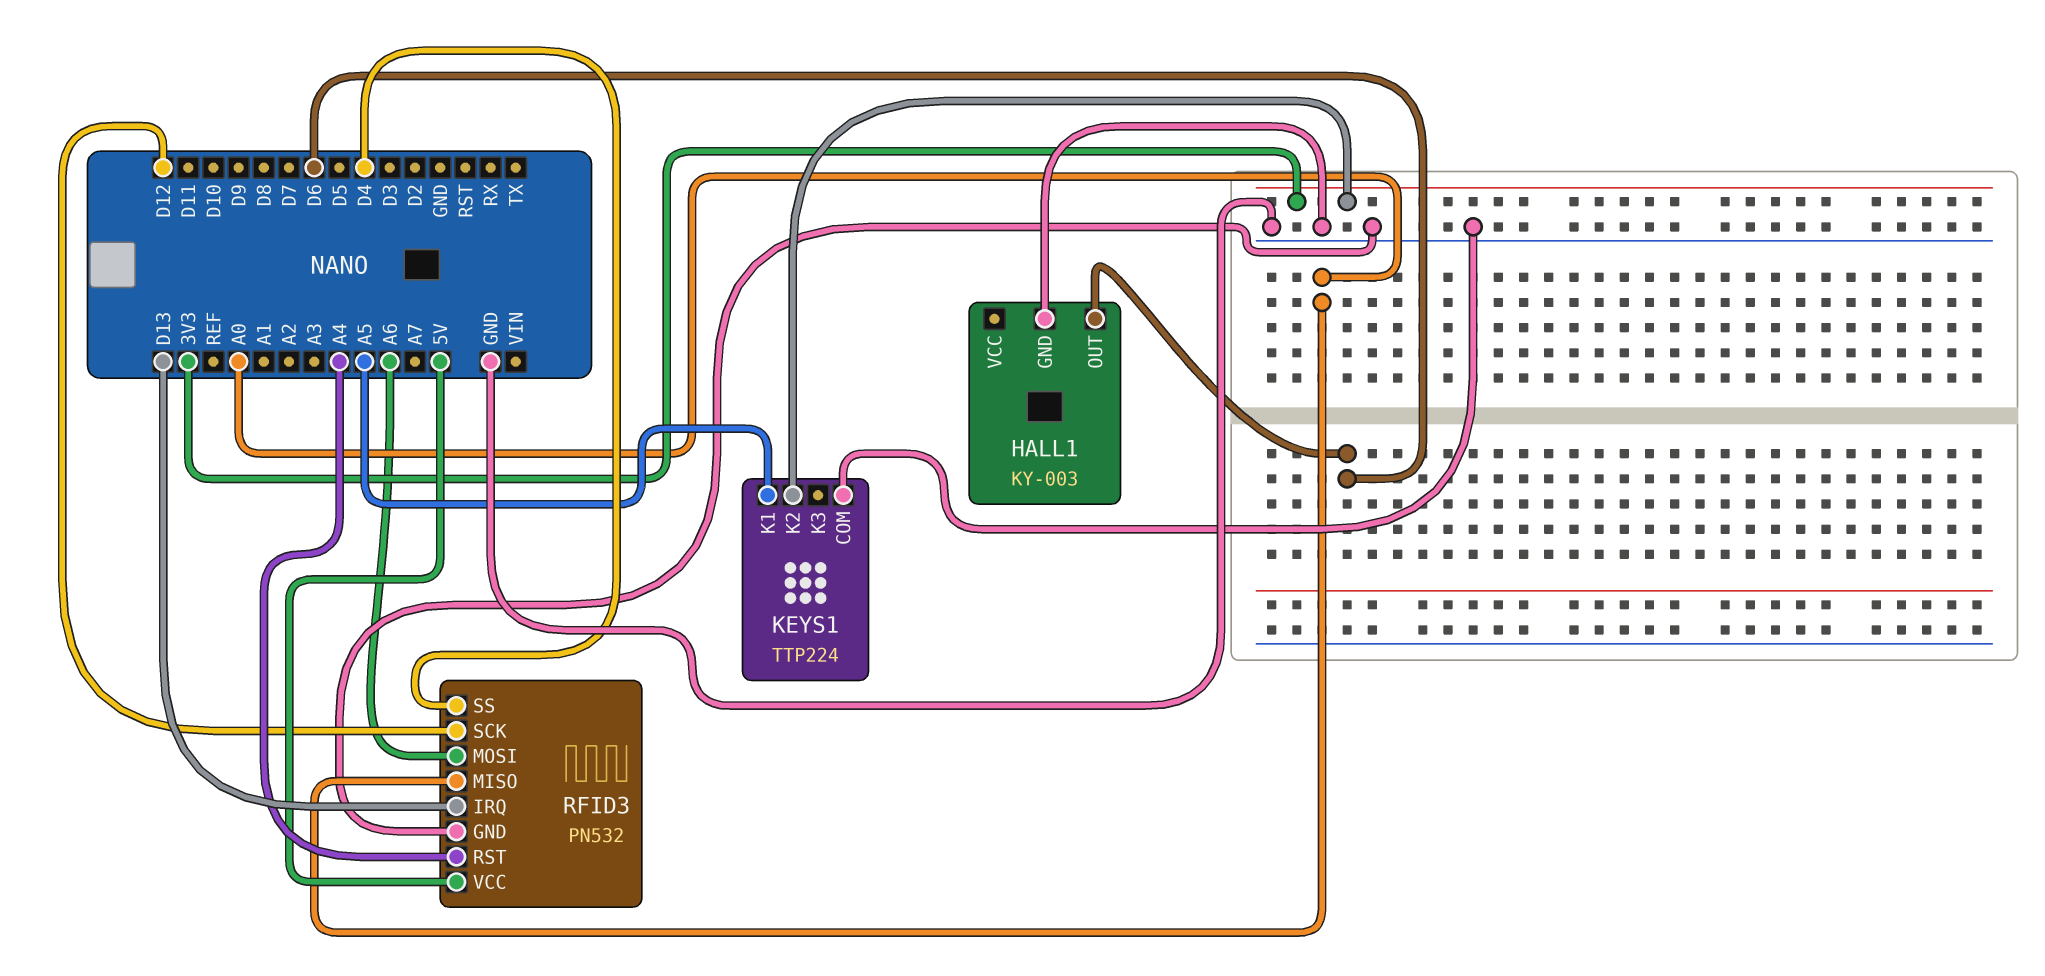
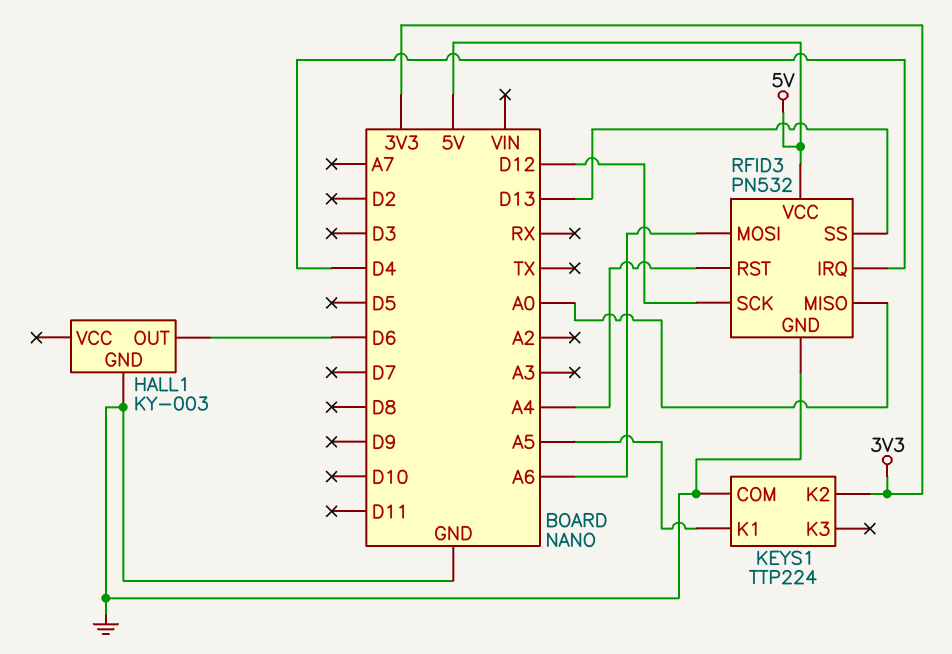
RFID3 pin IRQ: D13 -> D4
RFID3 pin SS: D4 -> D13

